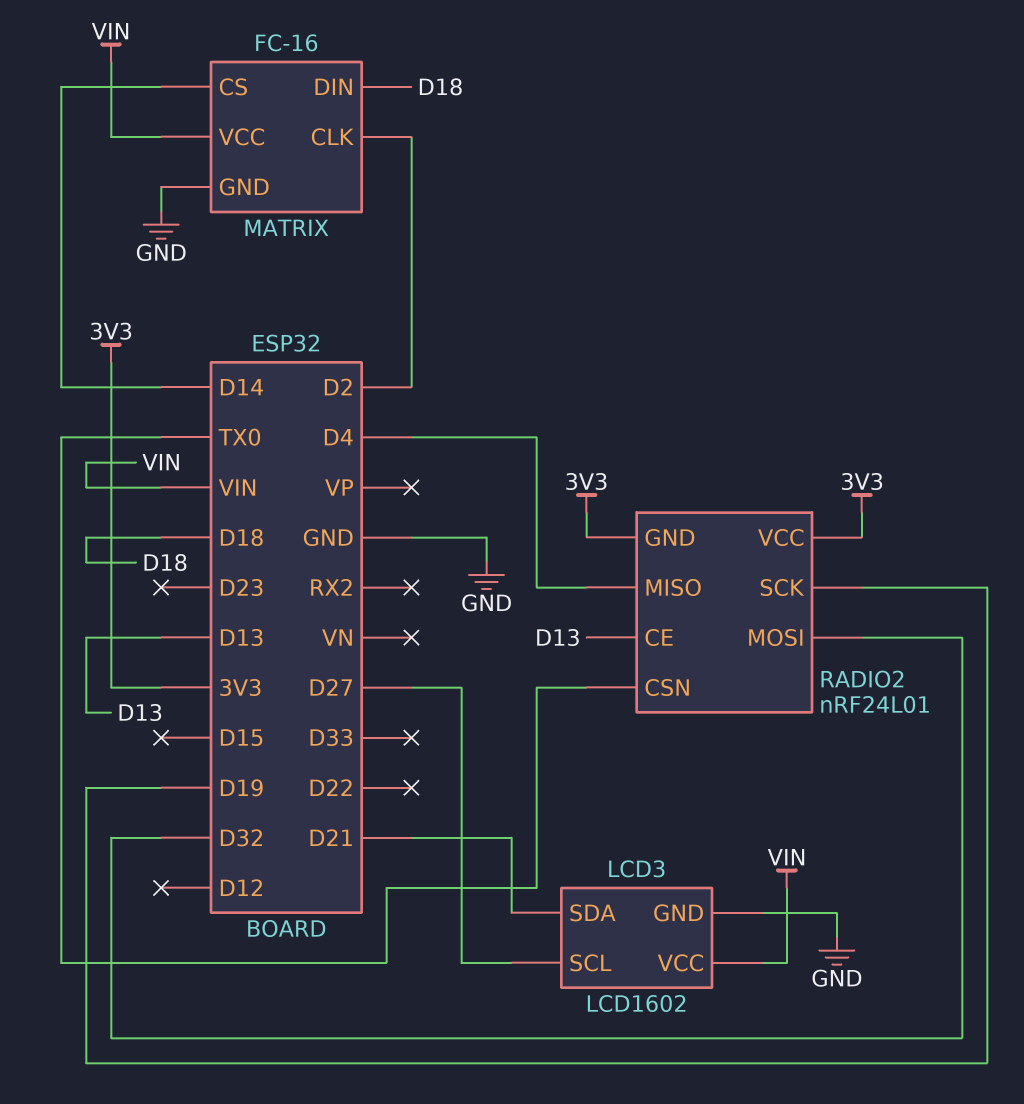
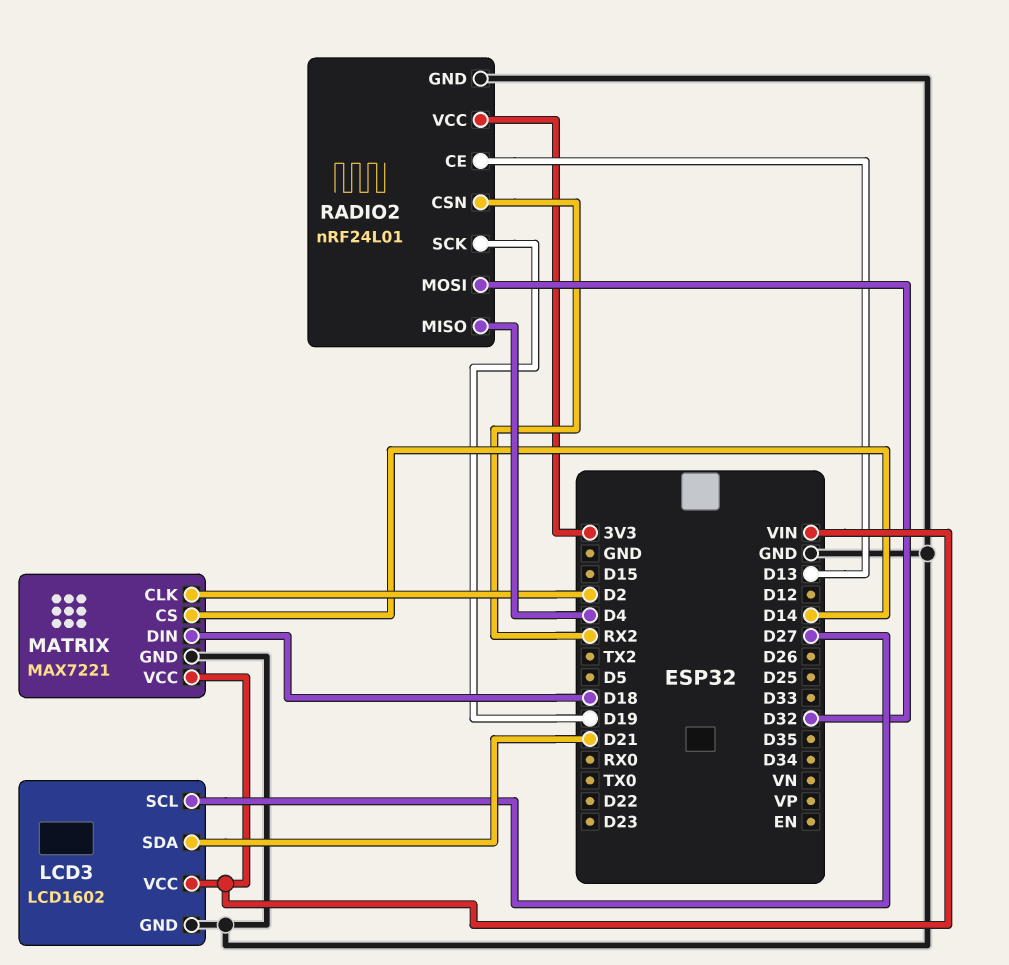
MATRIX: FC-16 -> MAX7221
RADIO2 pin CSN: TX0 -> RX2
RADIO2 pin GND: 3V3 -> GND

